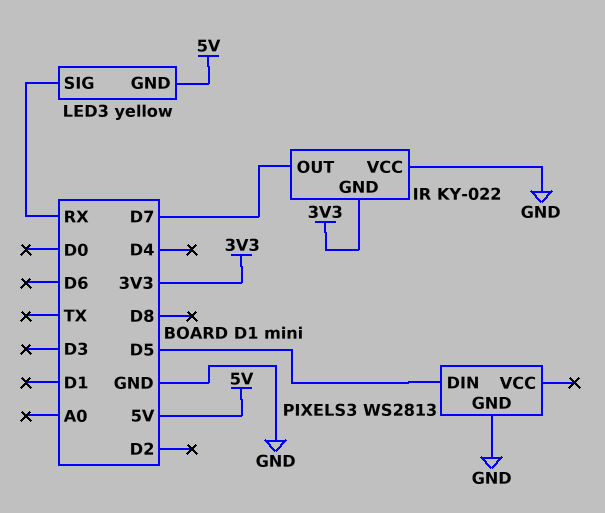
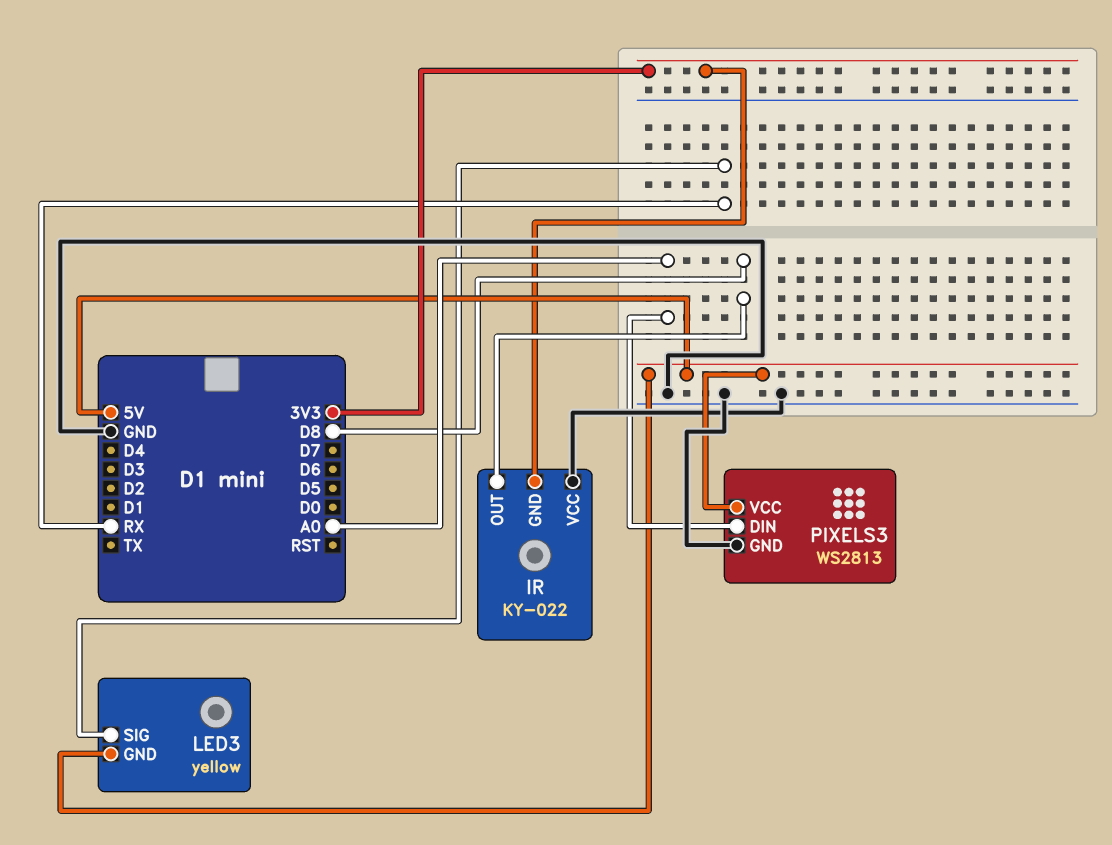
IR pin OUT: D7 -> D8
PIXELS3 pin DIN: D5 -> A0
PIXELS3 pin VCC: none -> 5V

